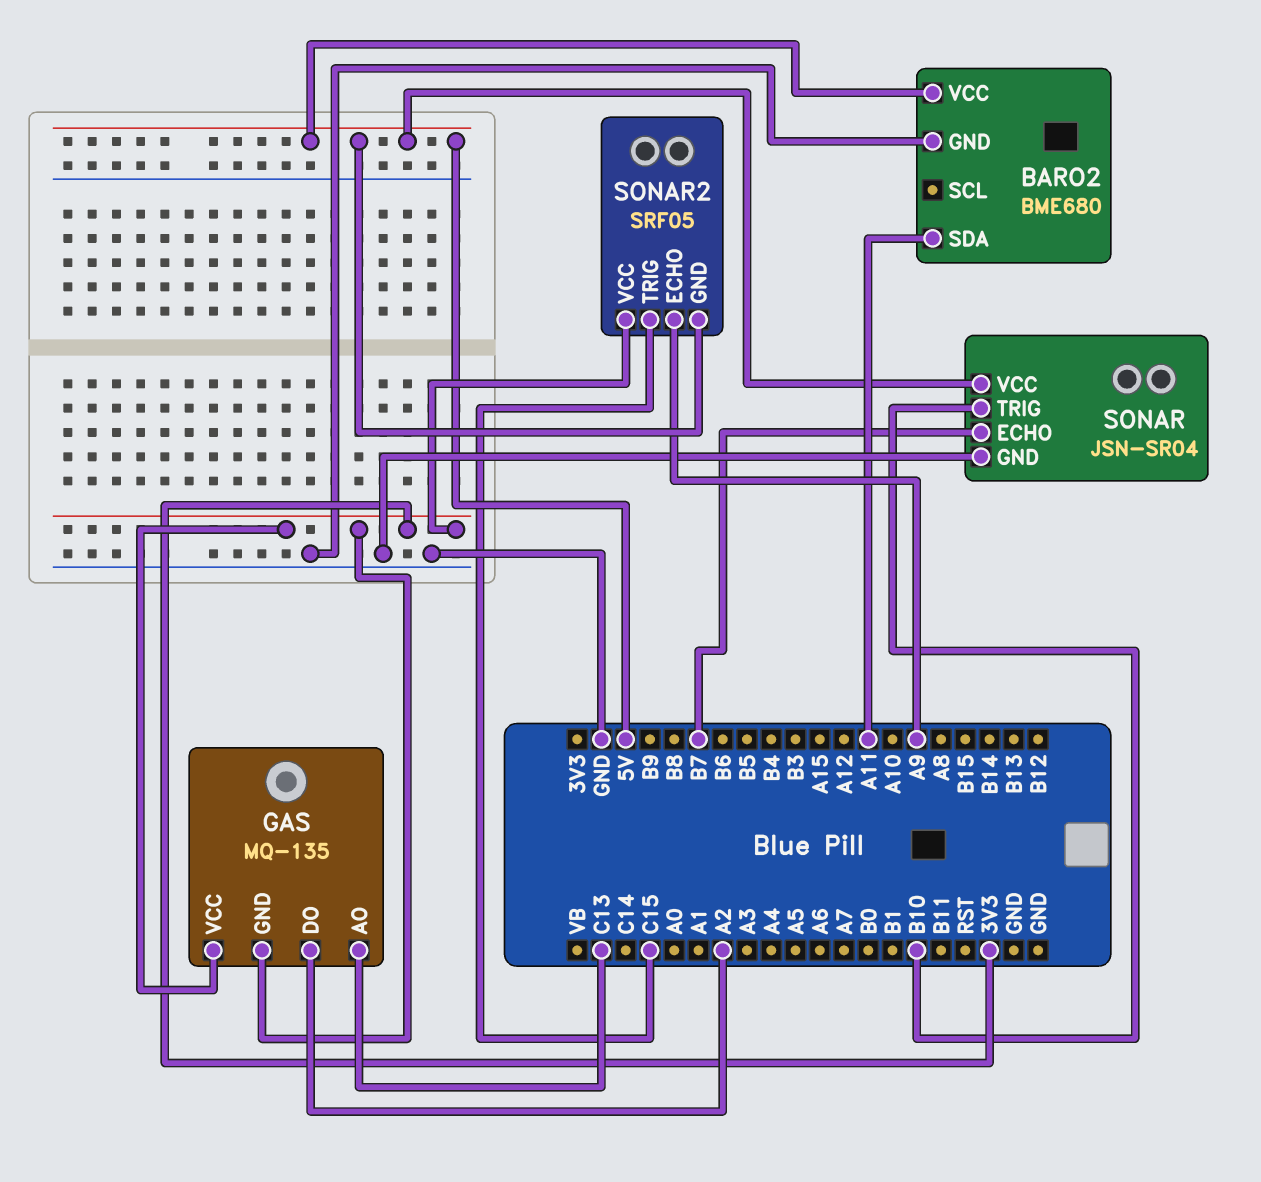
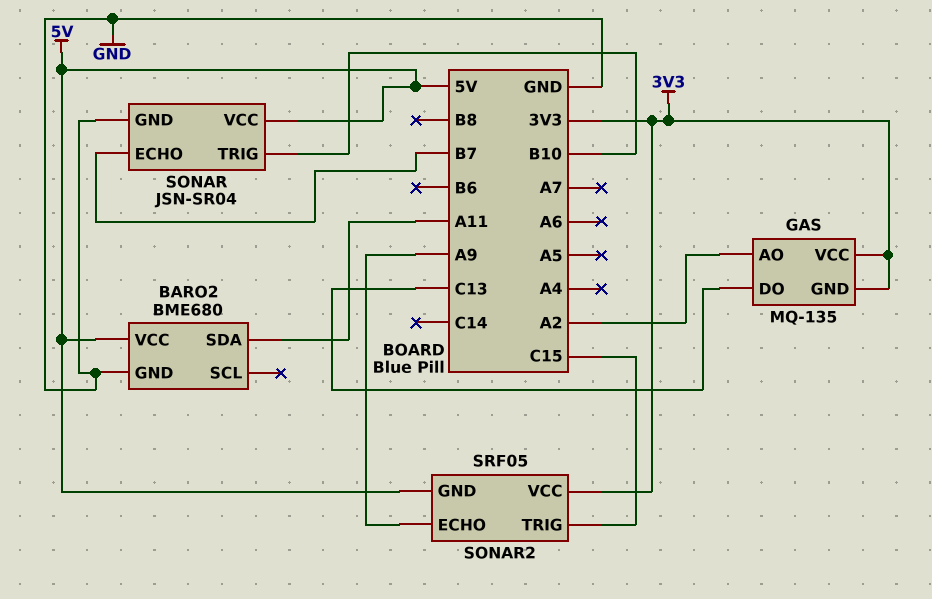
GAS pin AO: C13 -> A2
GAS pin DO: A2 -> C13

